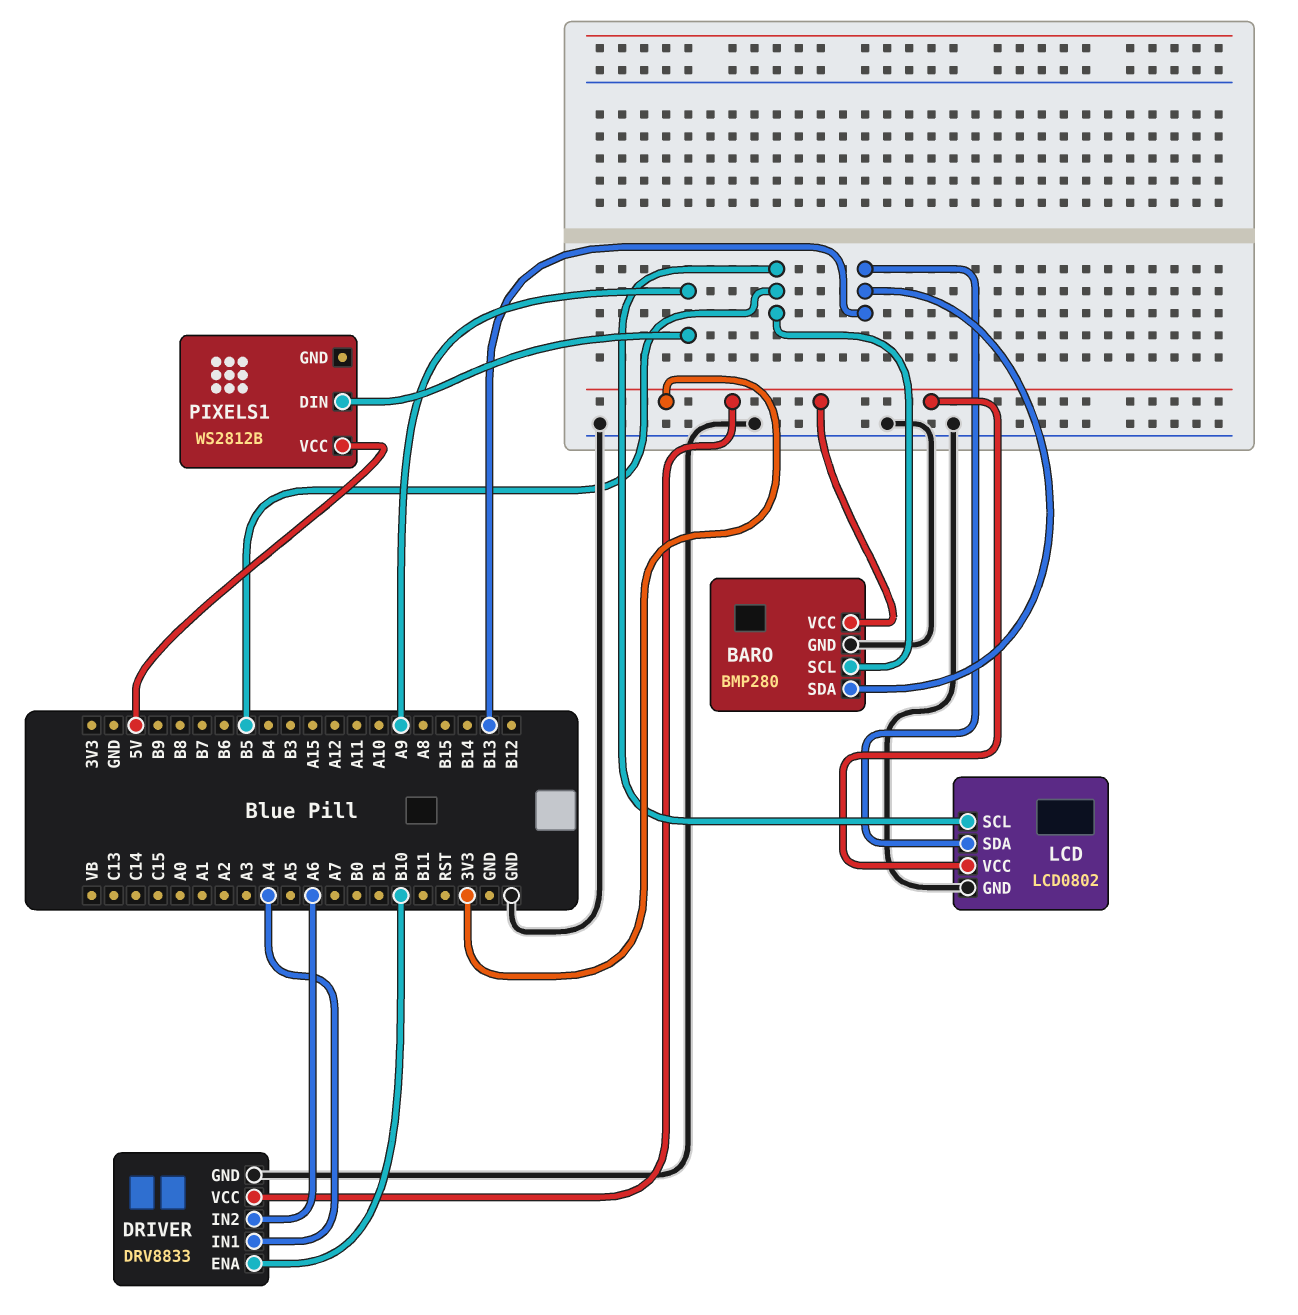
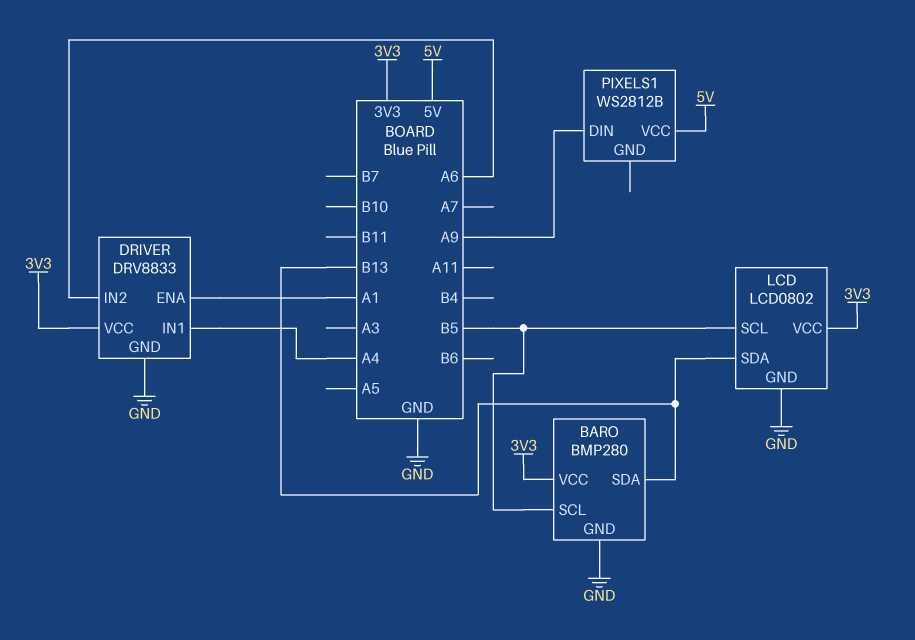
DRIVER pin ENA: B10 -> A1

